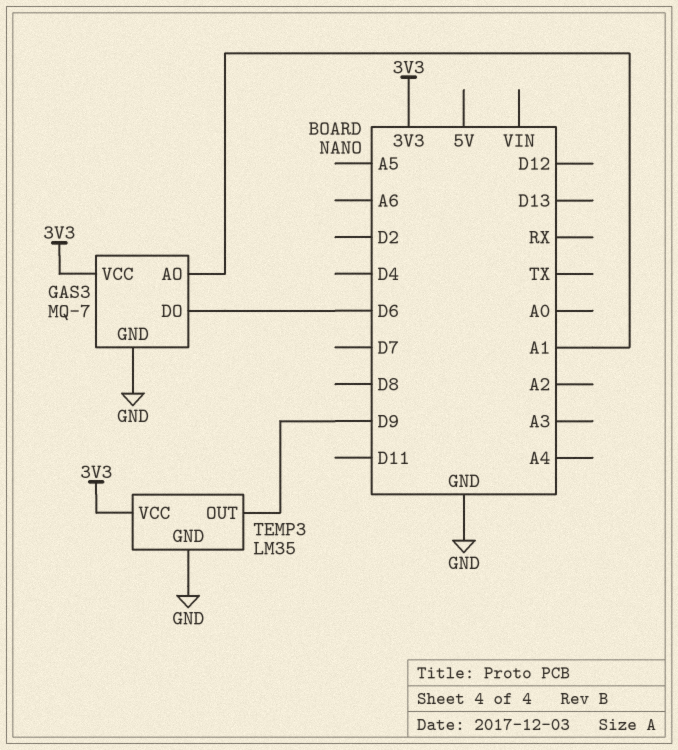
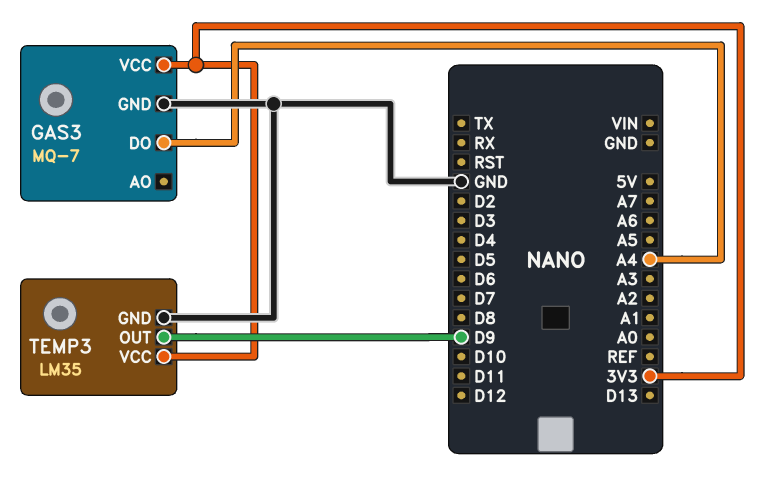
GAS3 pin AO: A1 -> none
GAS3 pin DO: D6 -> A4

